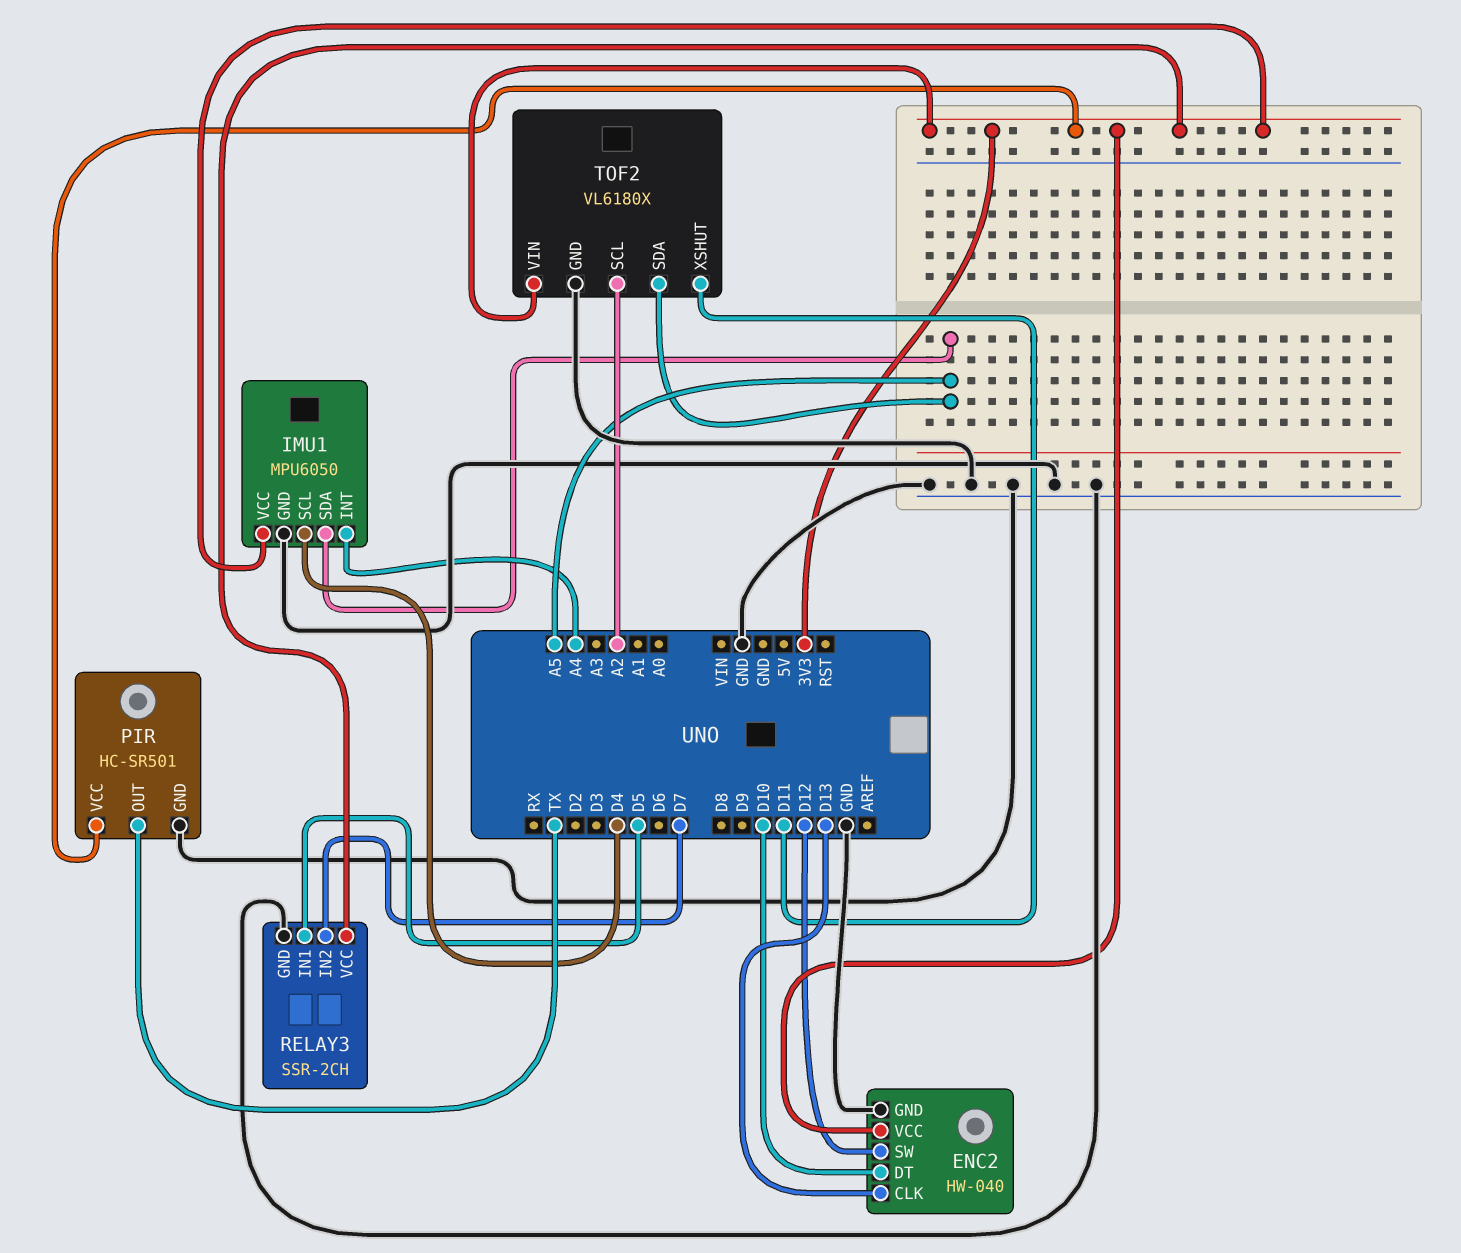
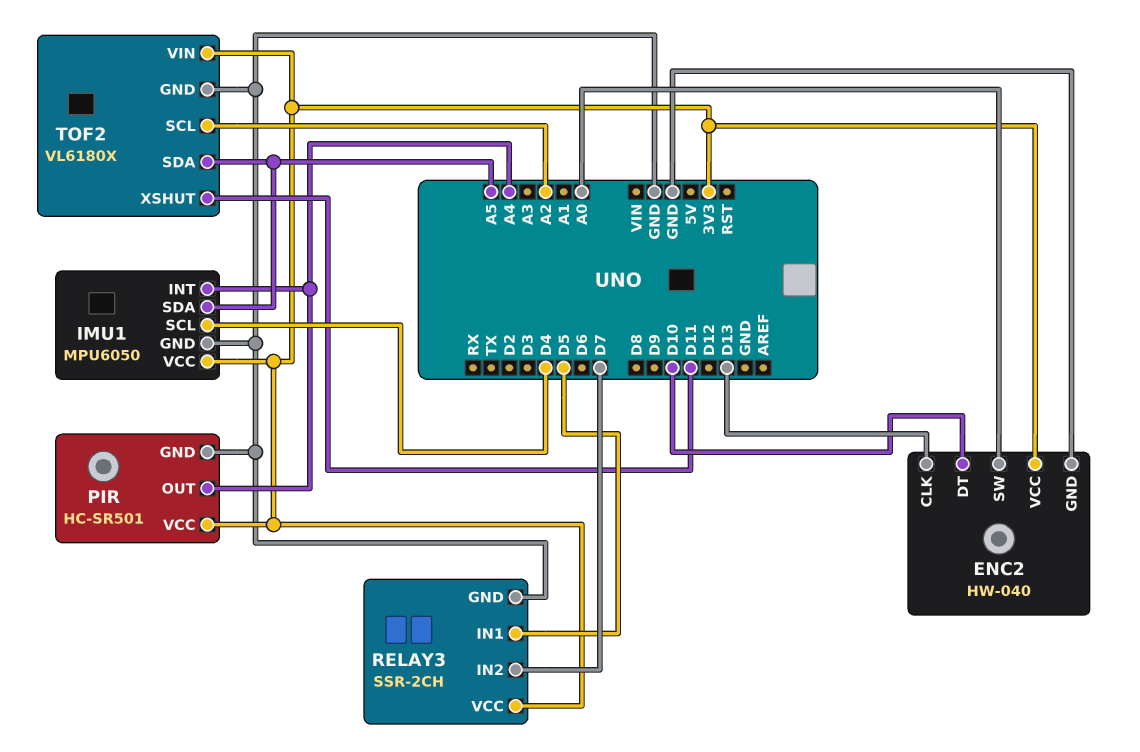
ENC2 pin SW: D12 -> A0
PIR pin OUT: TX -> A4

